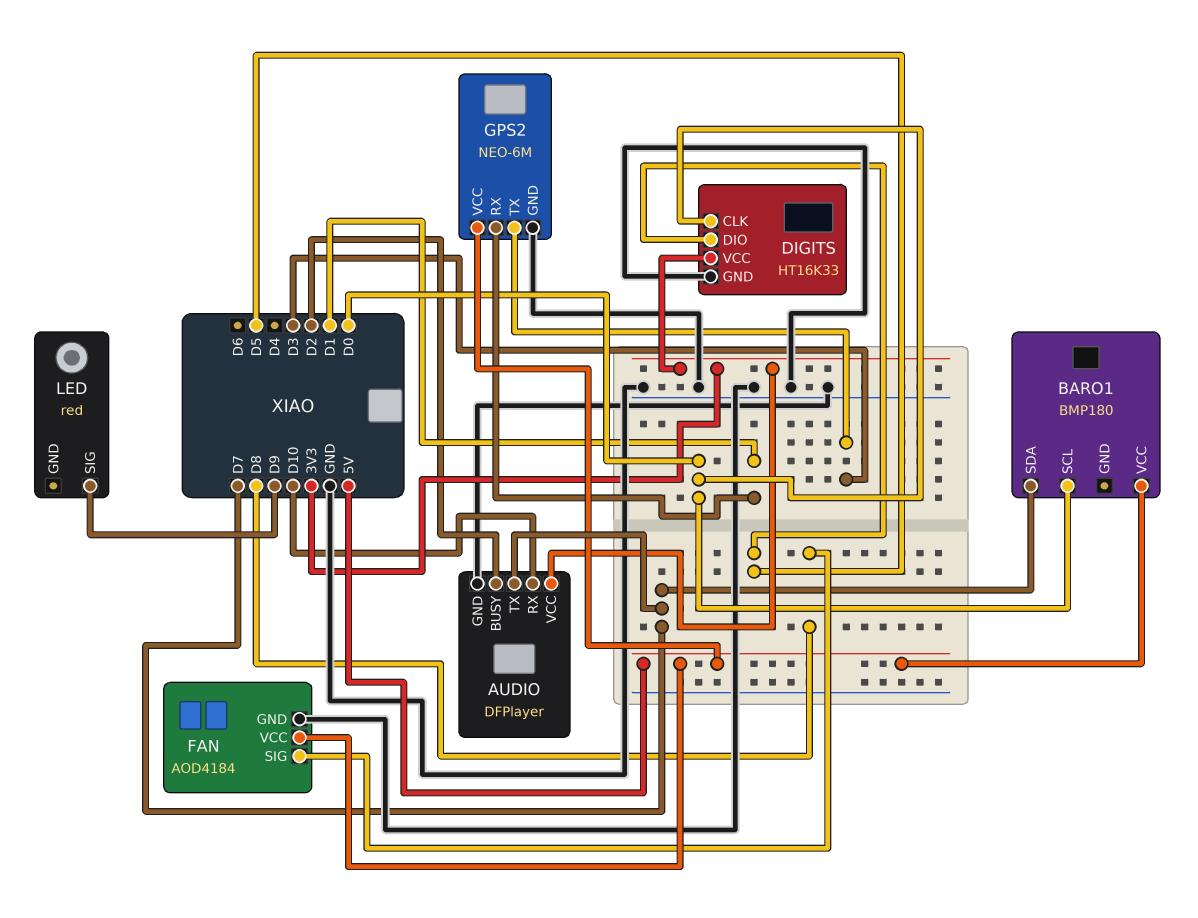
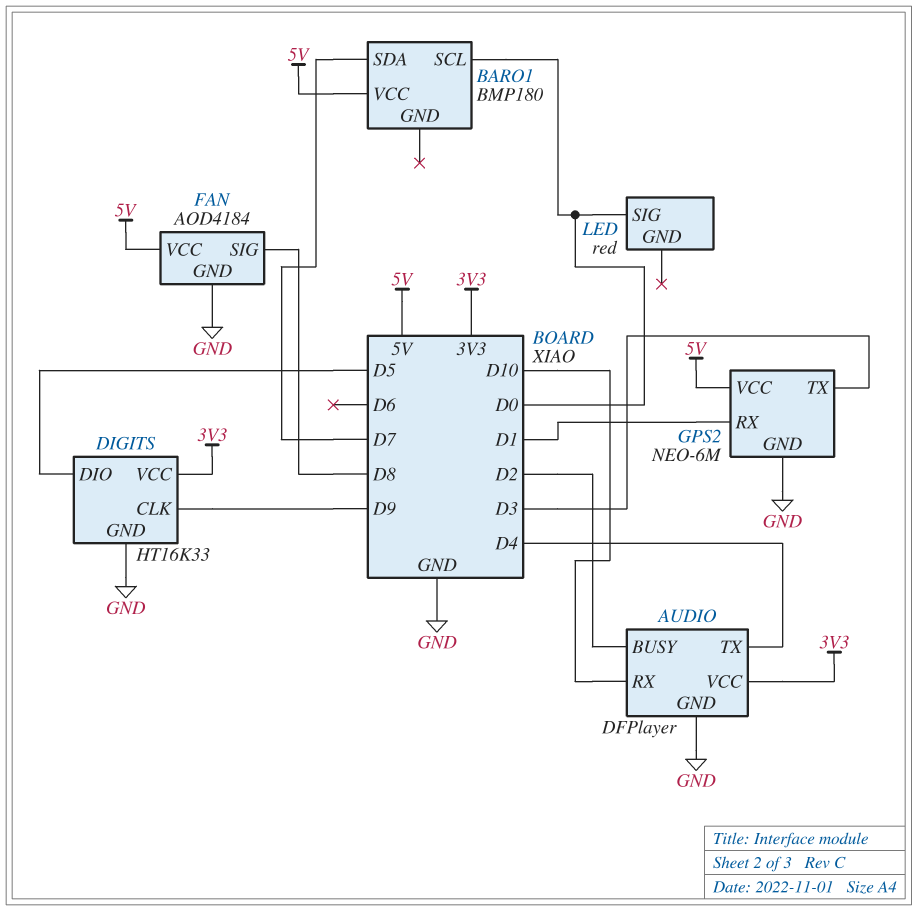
AUDIO pin TX: D7 -> D4
DIGITS pin CLK: D0 -> D9
LED pin SIG: D9 -> D0

